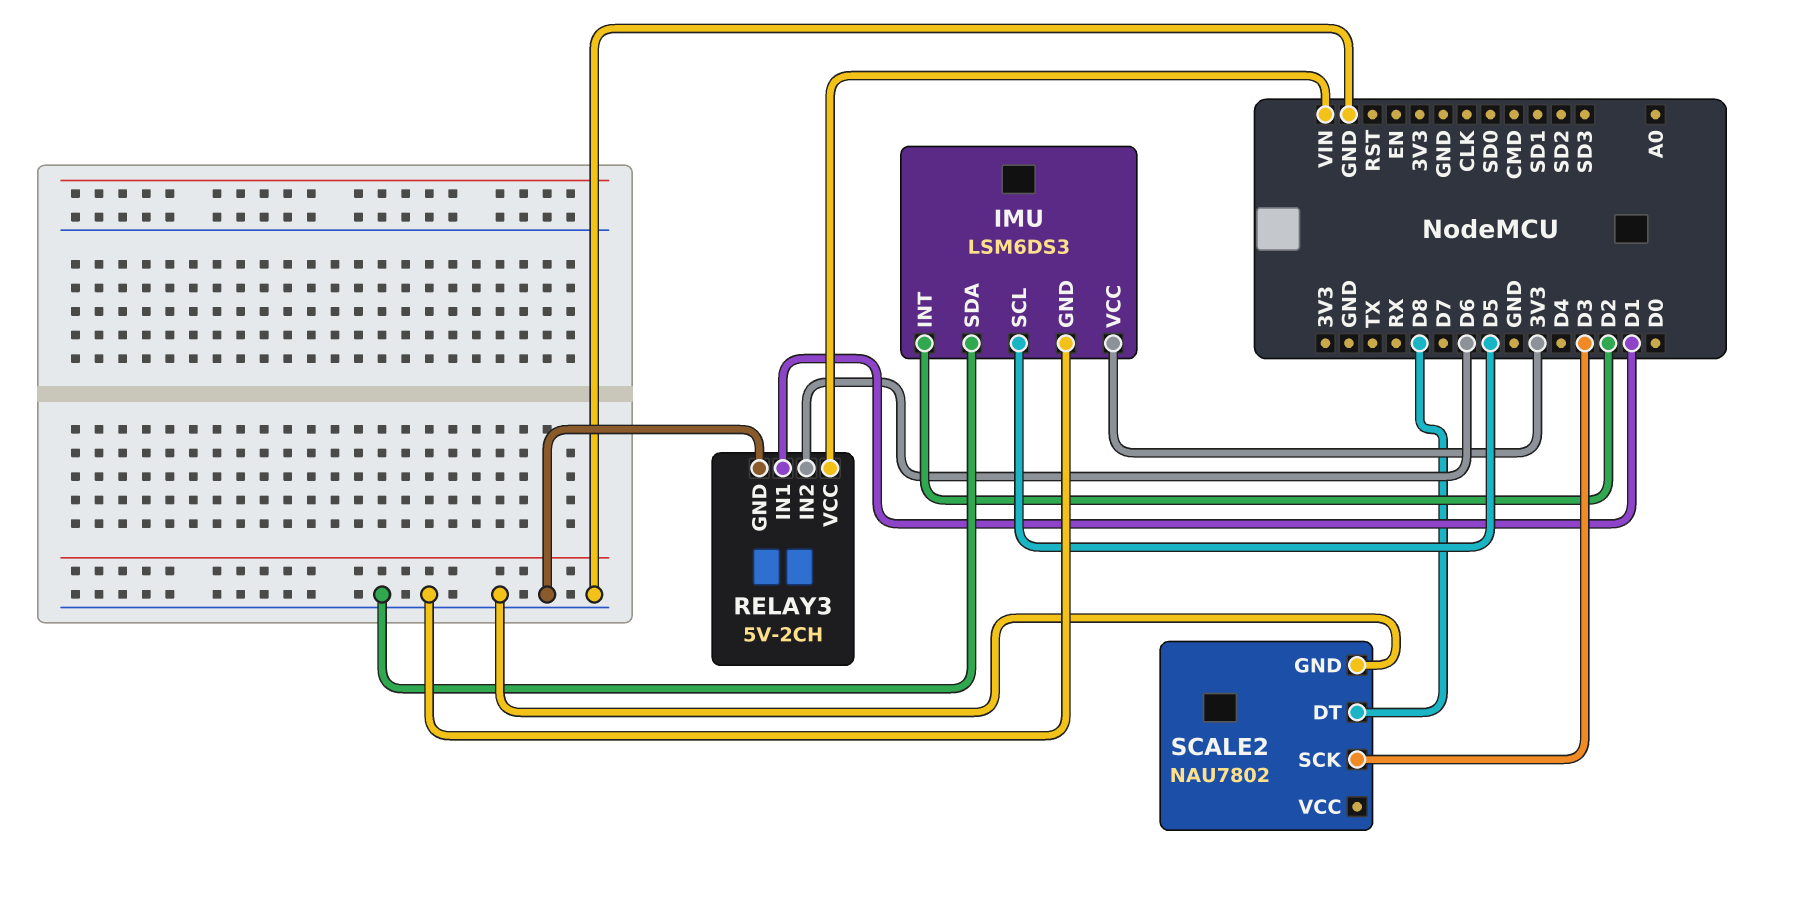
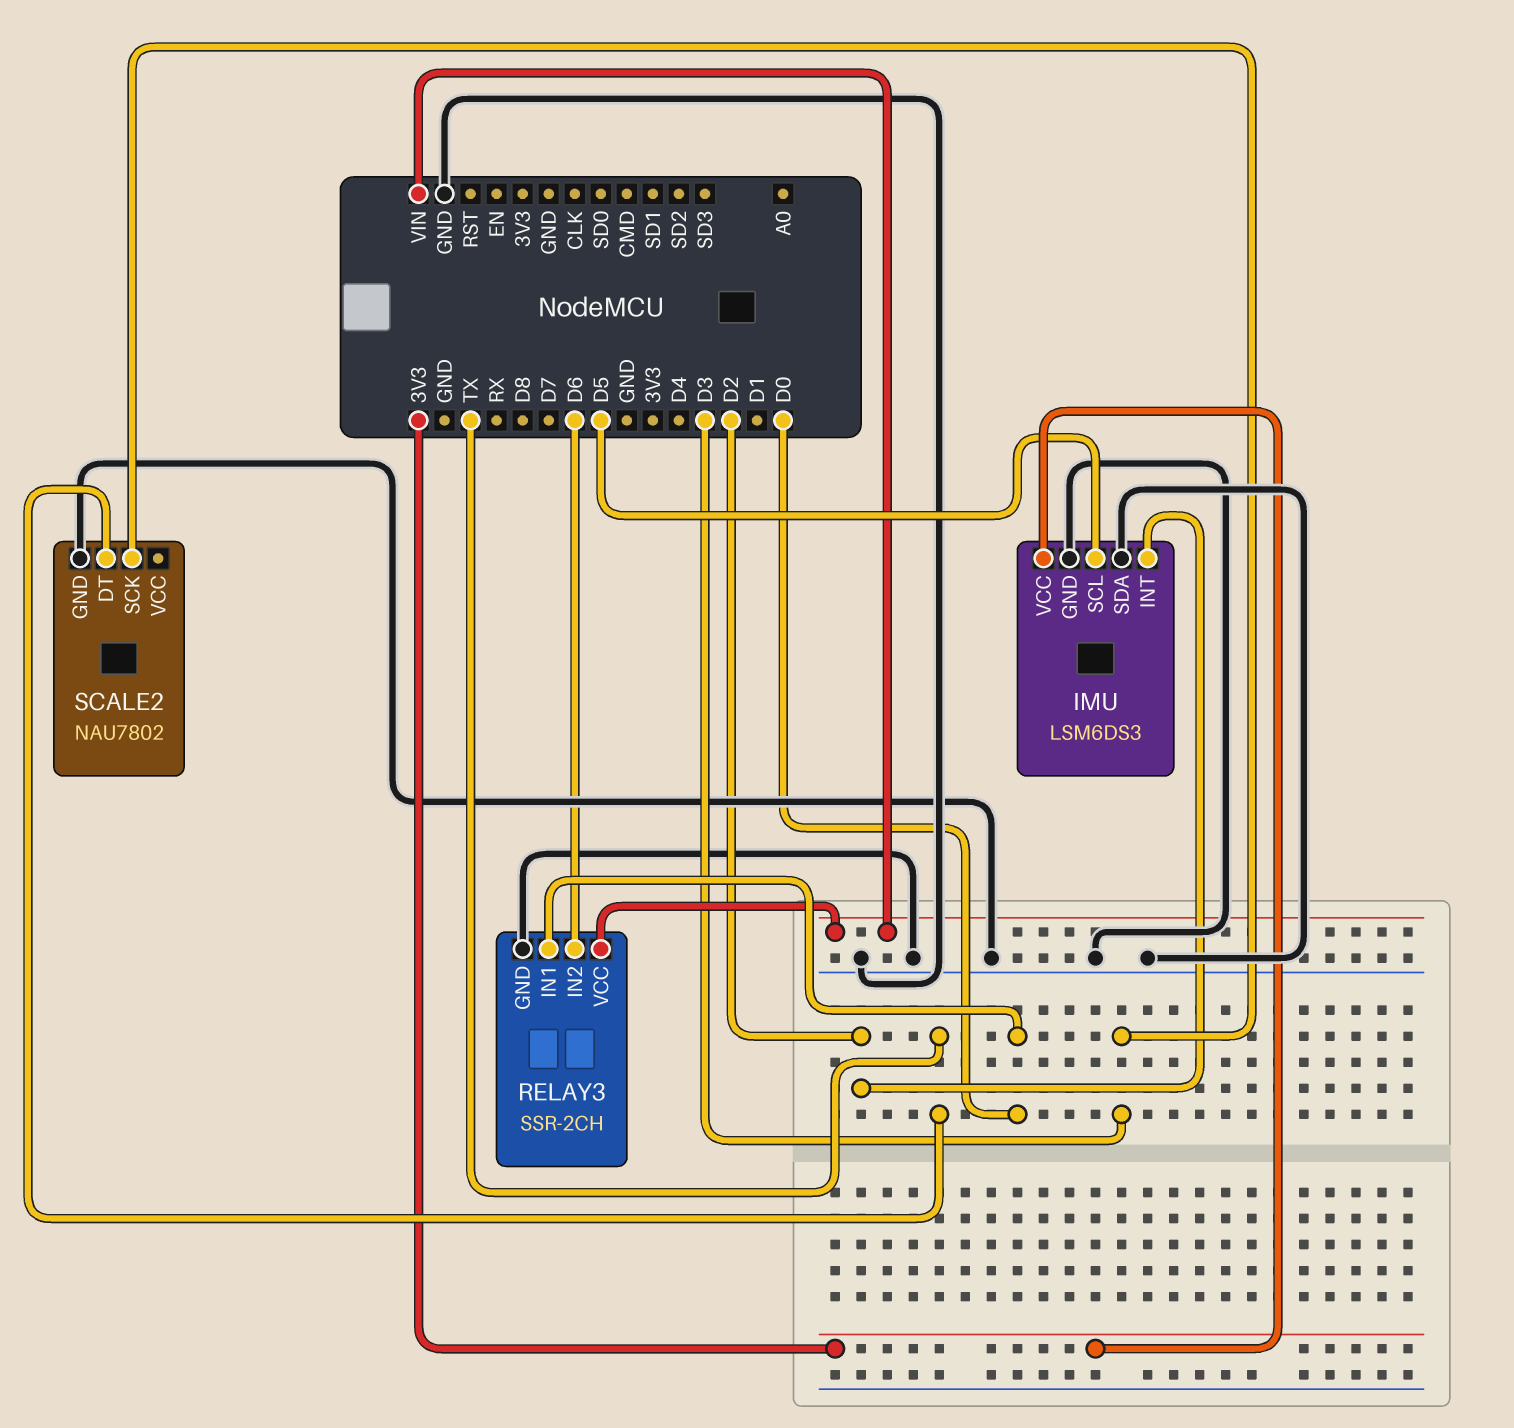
RELAY3: 5V-2CH -> SSR-2CH
RELAY3 pin IN1: D1 -> D0
SCALE2 pin DT: D8 -> TX

